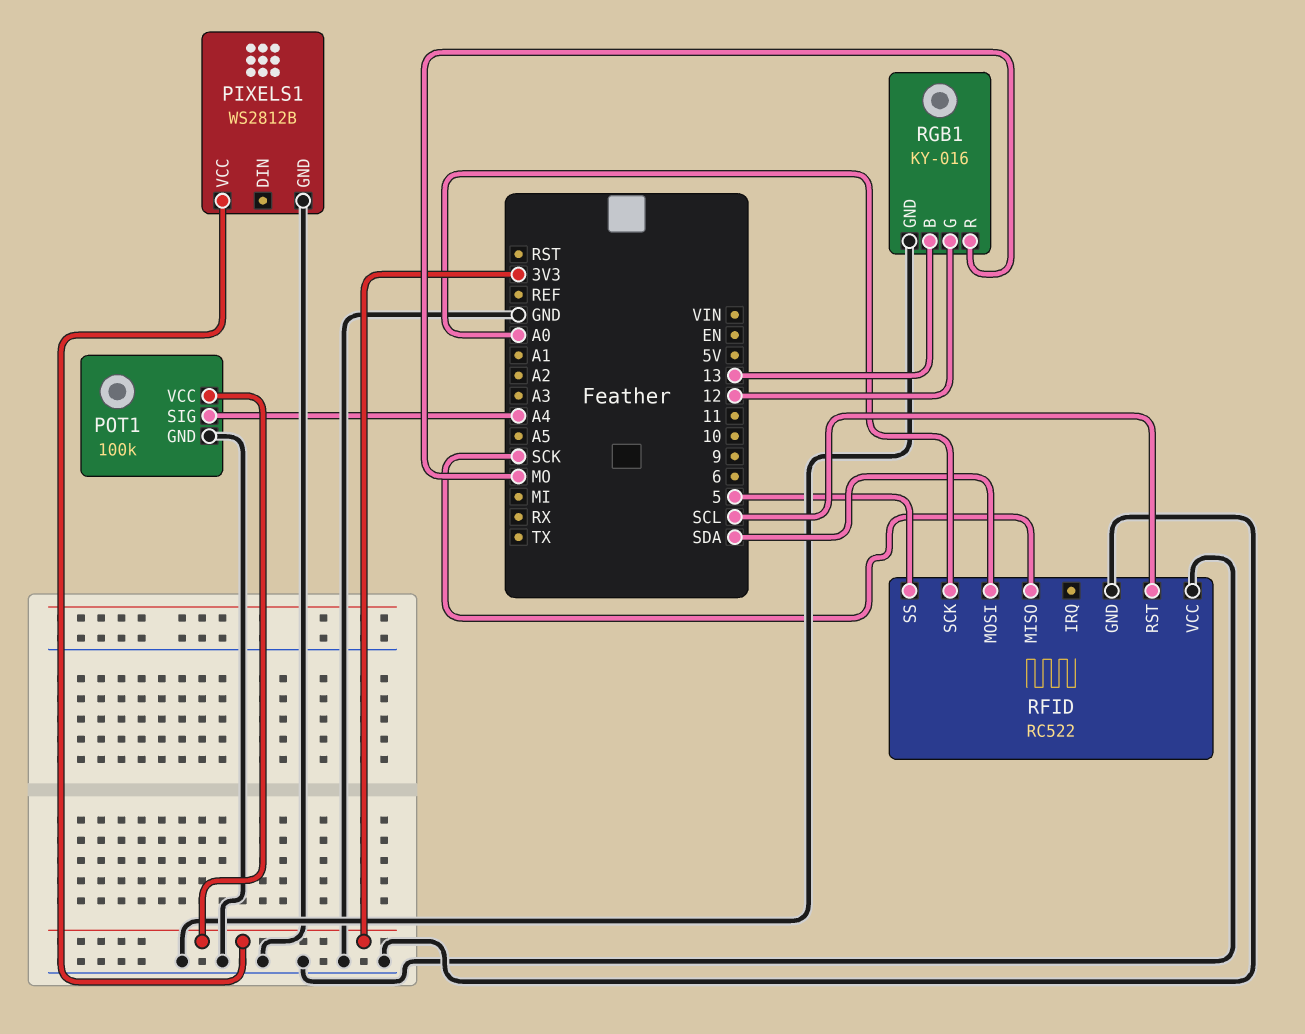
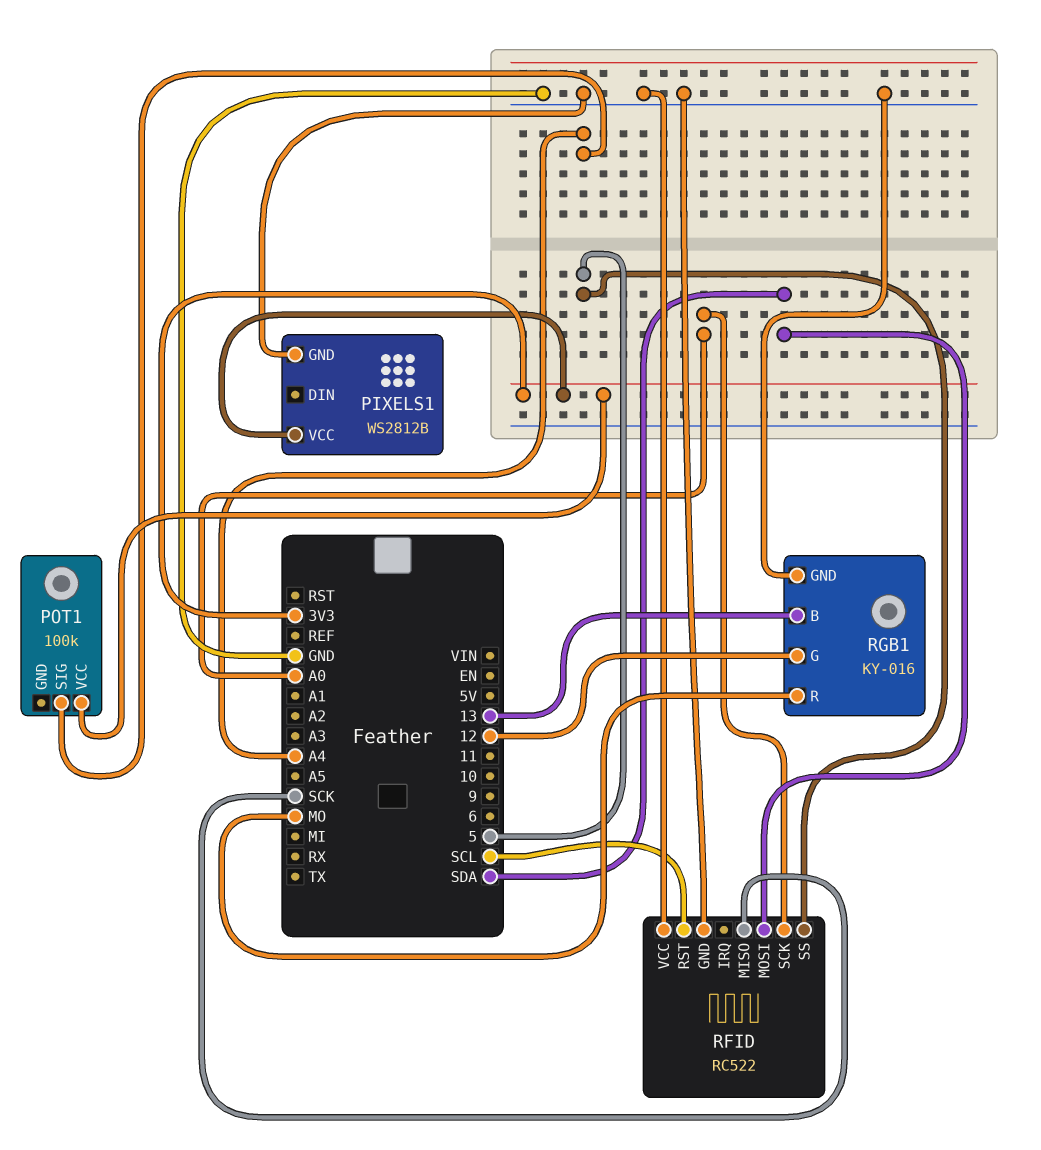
POT1 pin GND: GND -> none

